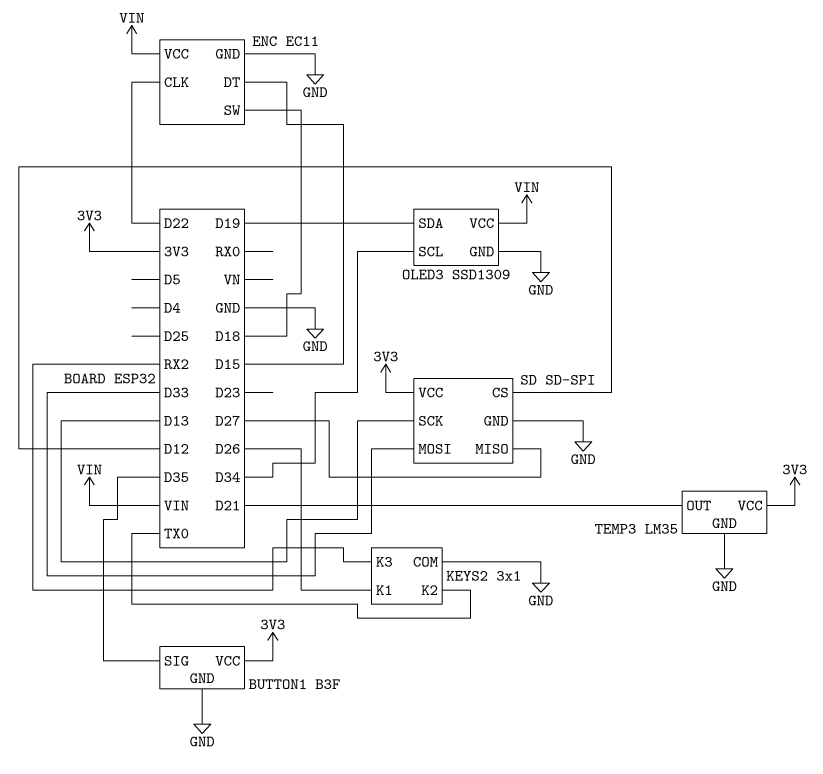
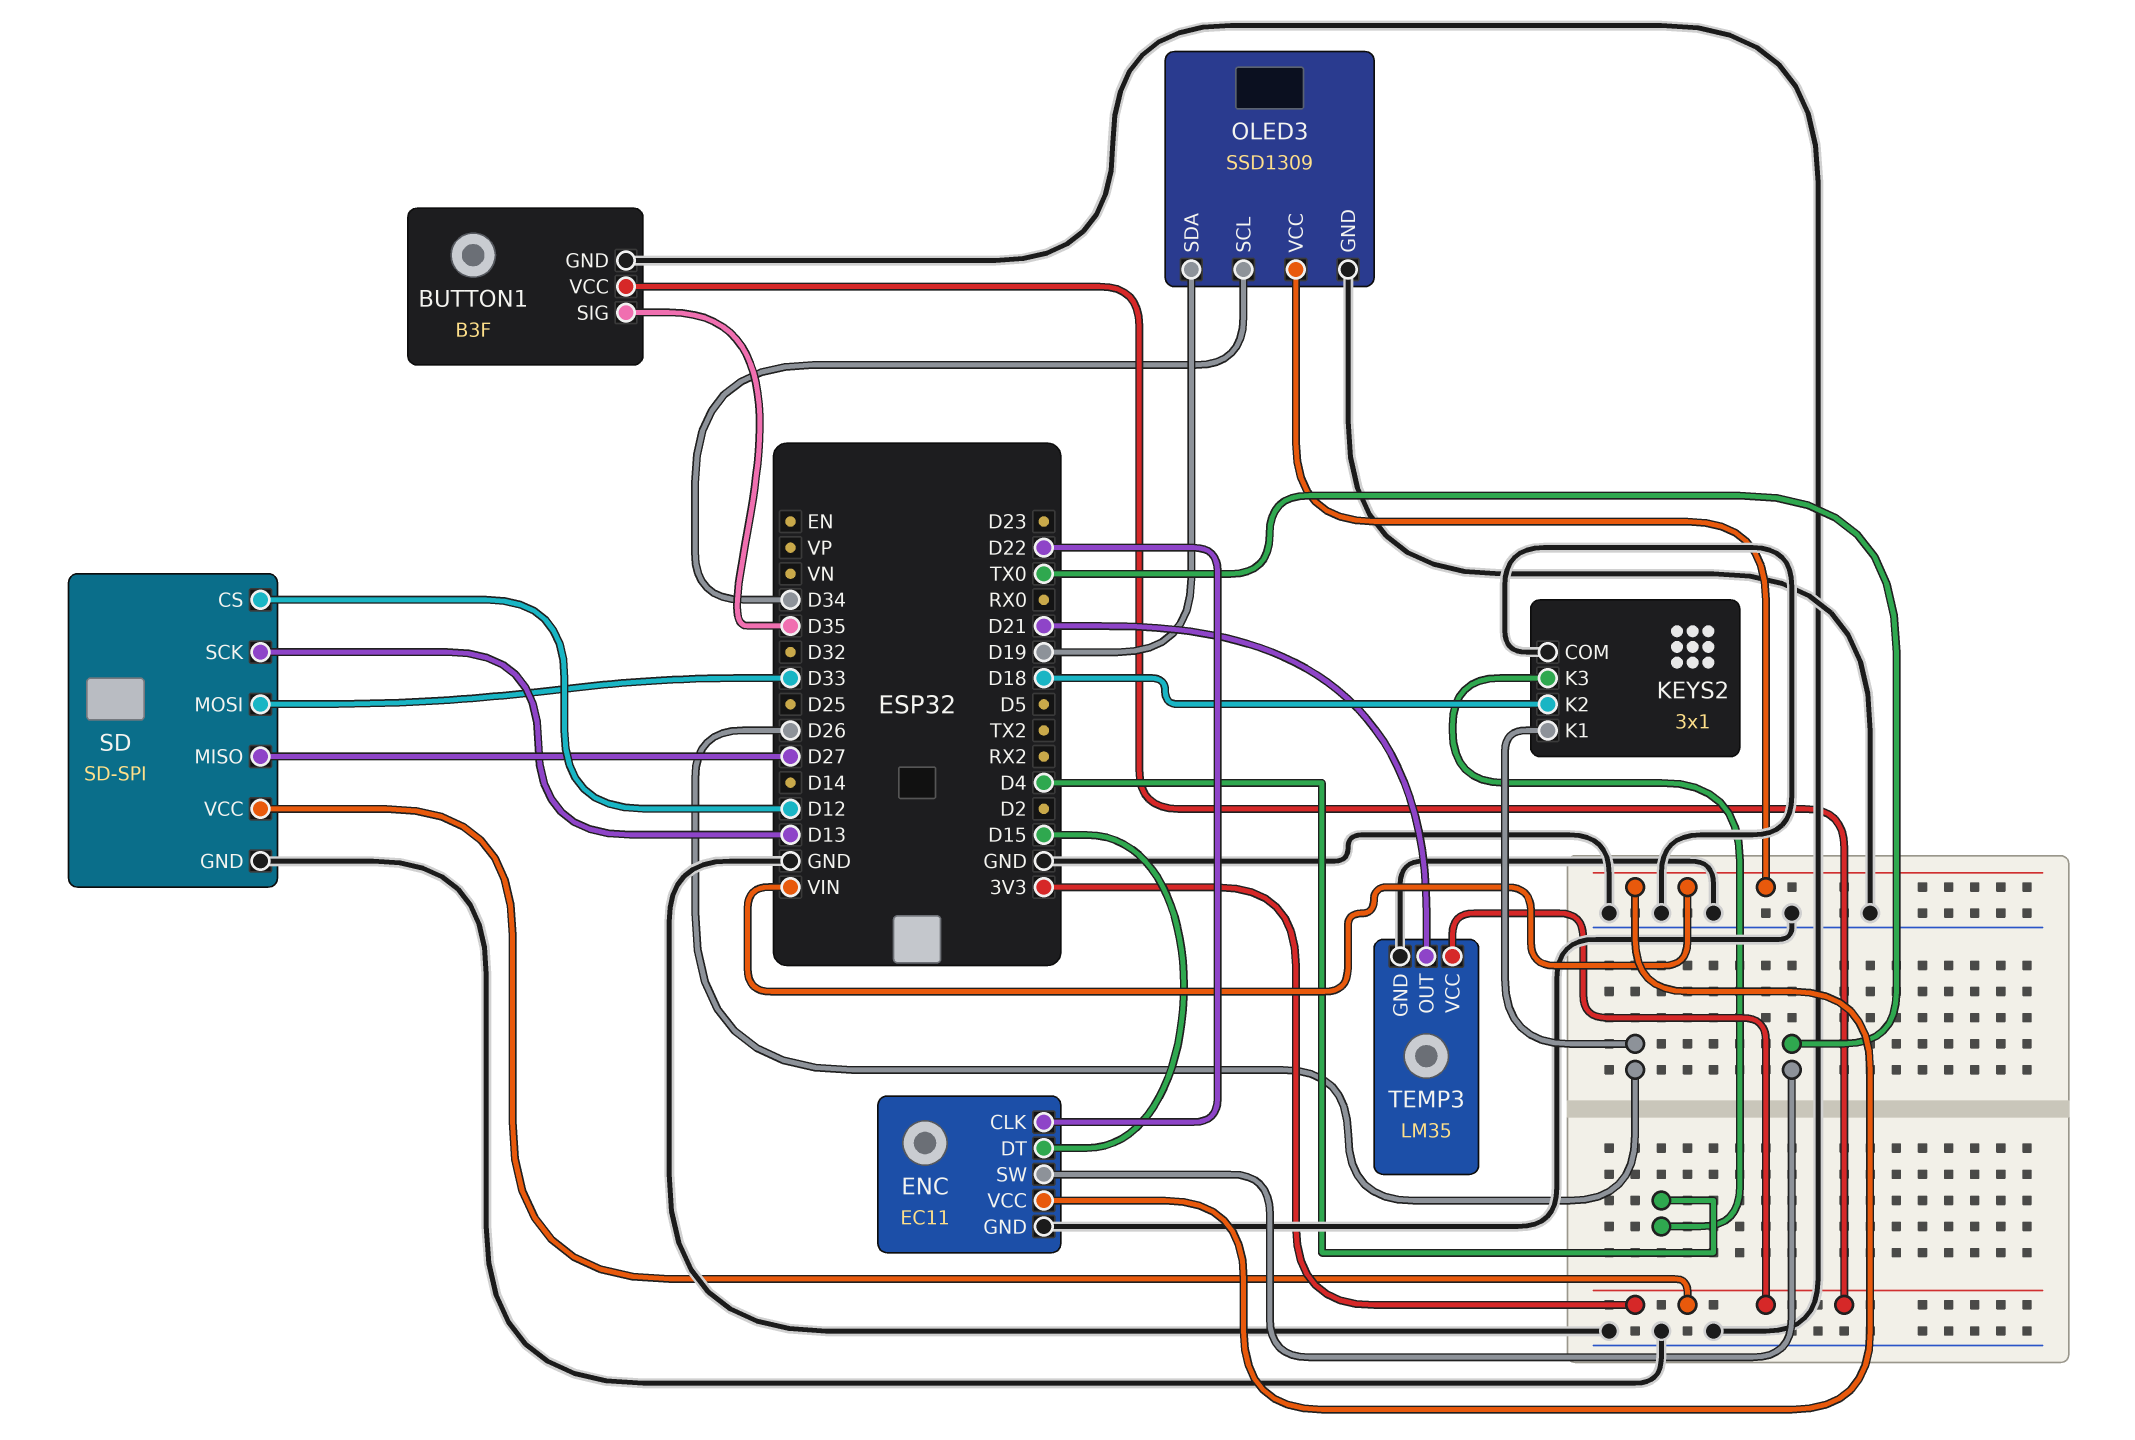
ENC pin SW: D18 -> TX0
KEYS2 pin K2: TX0 -> D18
KEYS2 pin K3: RX2 -> D4

